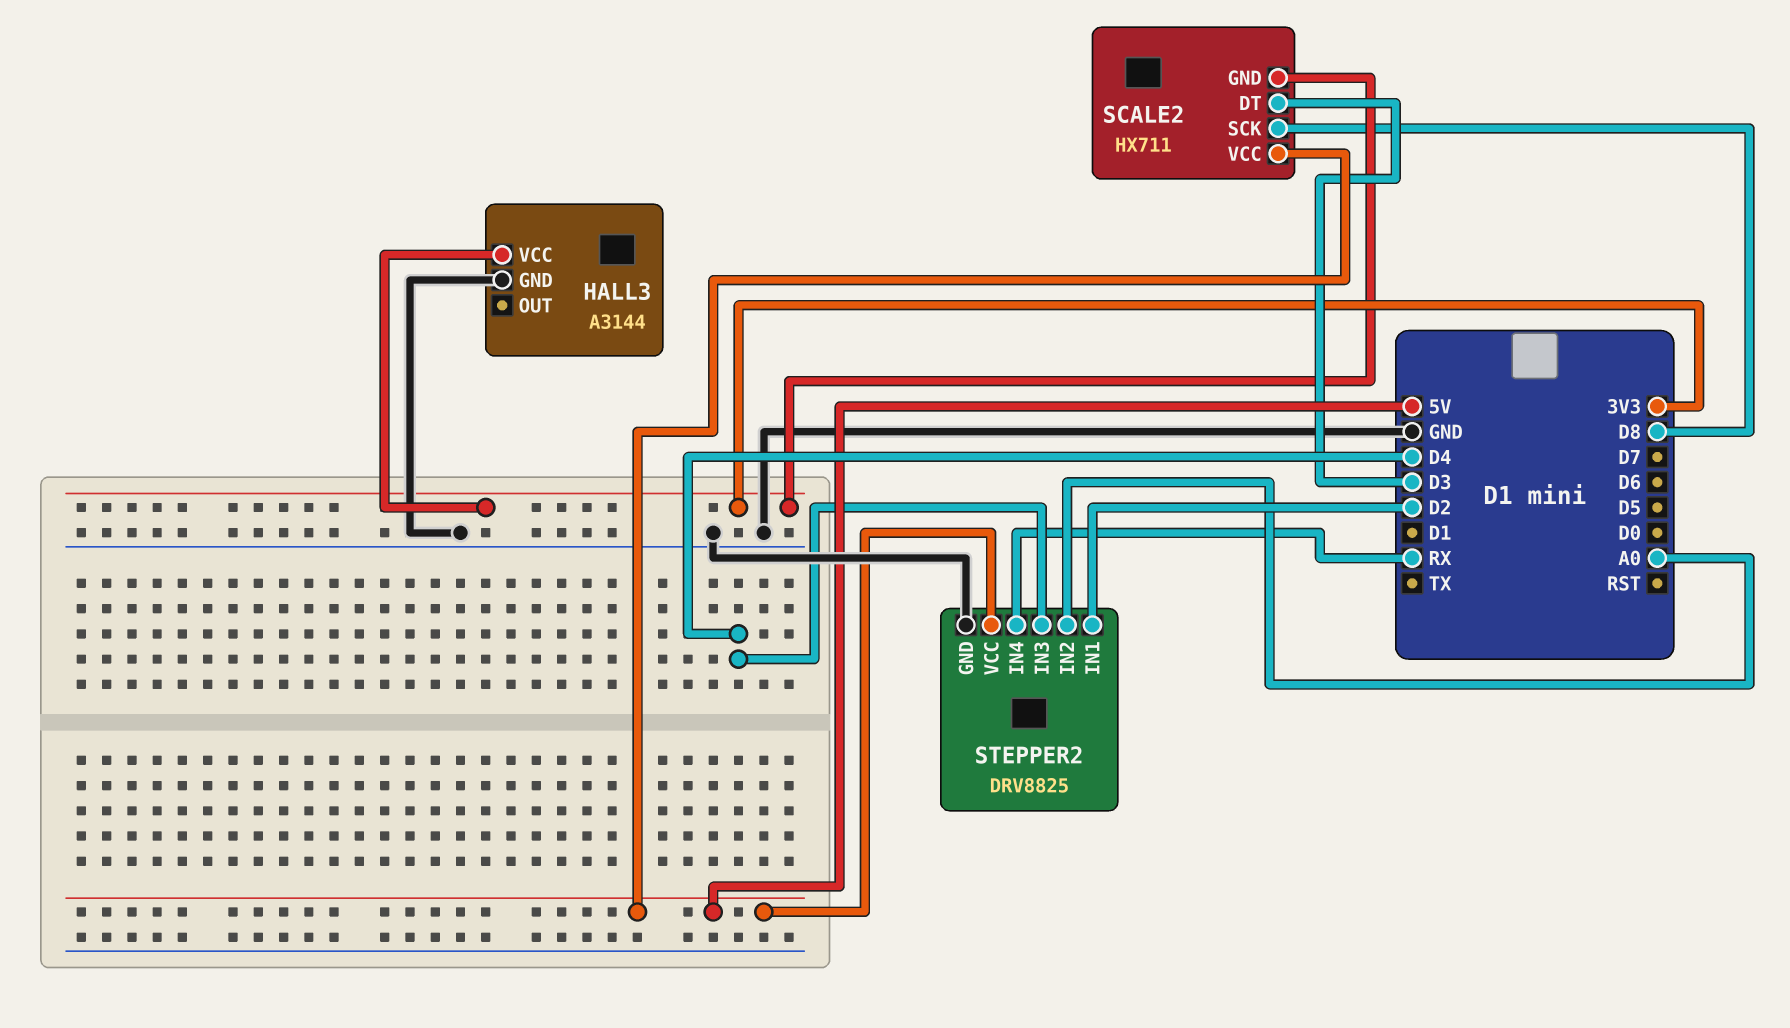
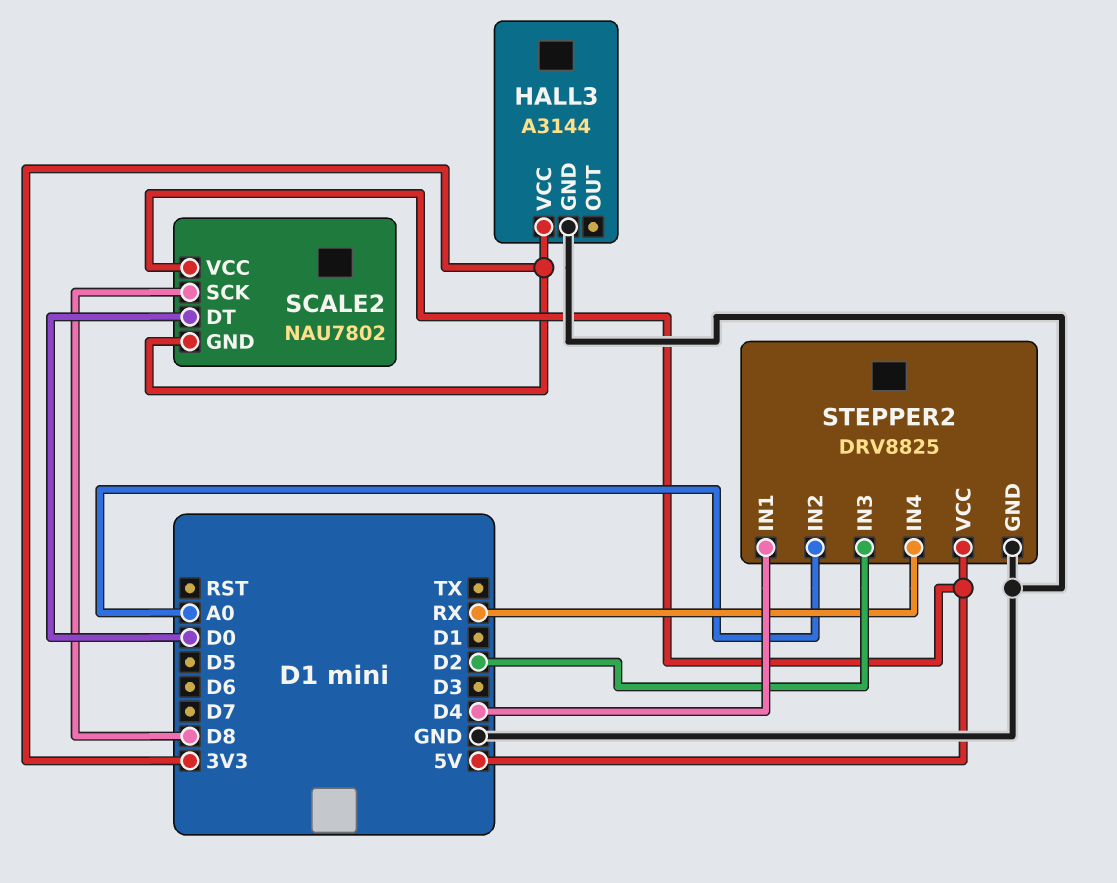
SCALE2: HX711 -> NAU7802
SCALE2 pin DT: D3 -> D0
STEPPER2 pin IN1: D2 -> D4
STEPPER2 pin IN3: D4 -> D2

